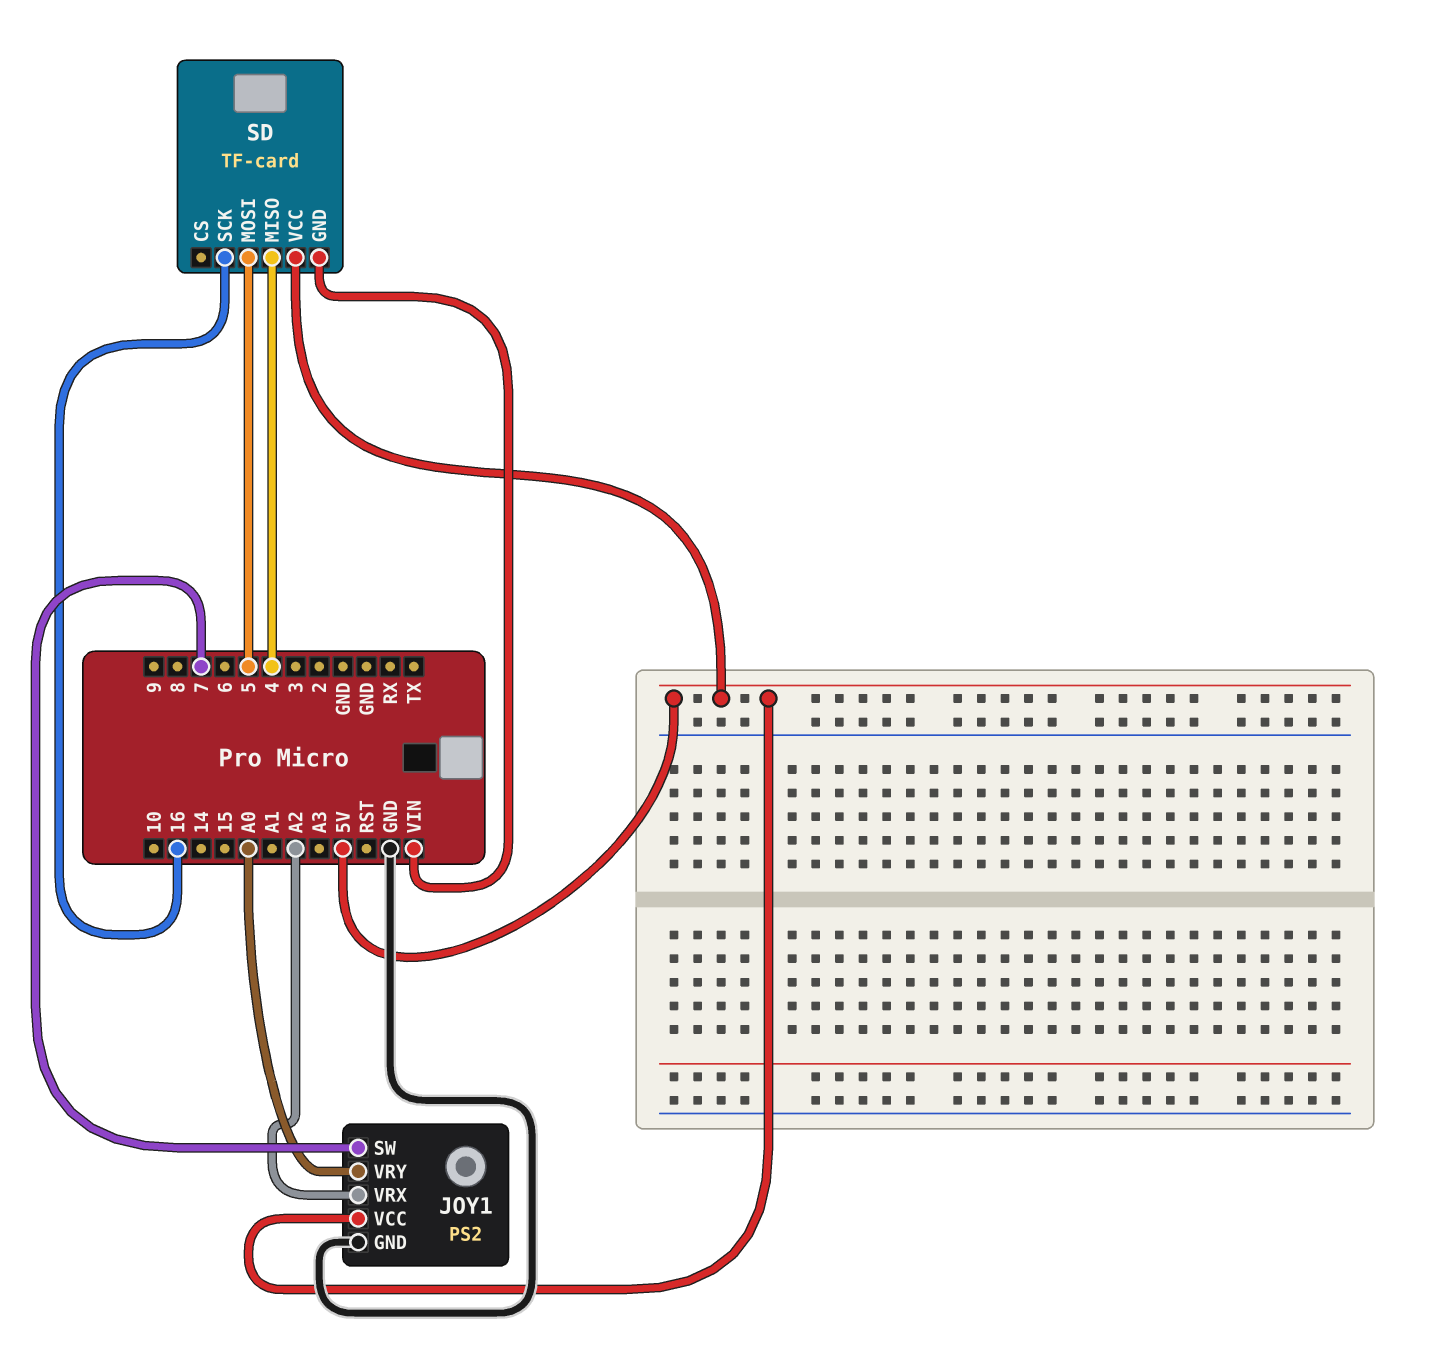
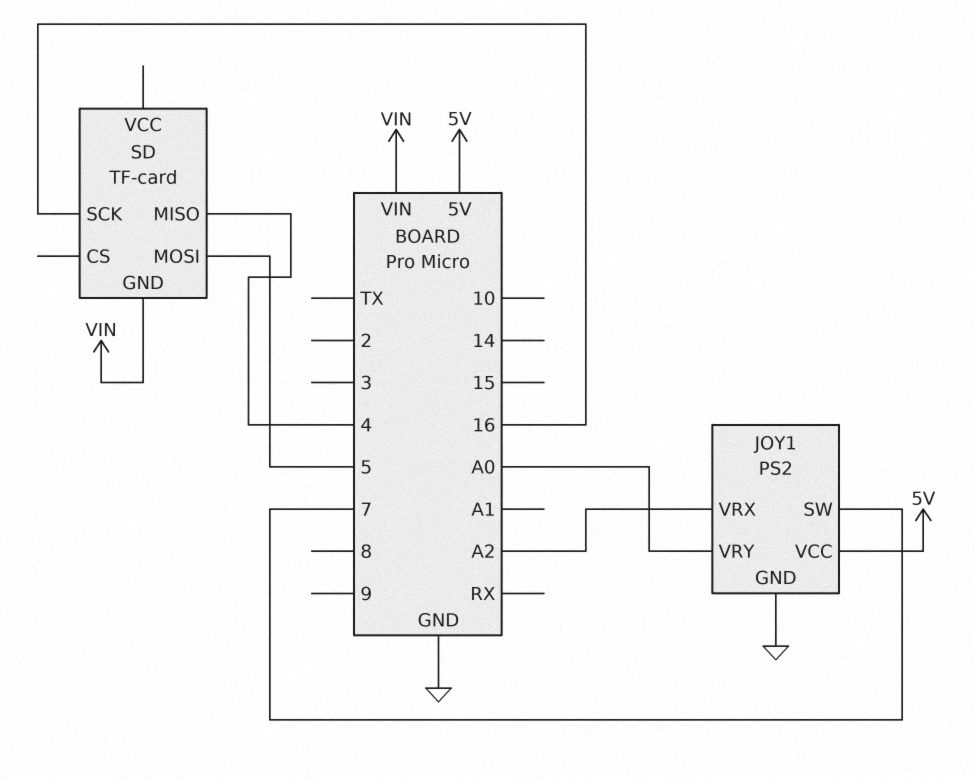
SD pin VCC: 5V -> none

